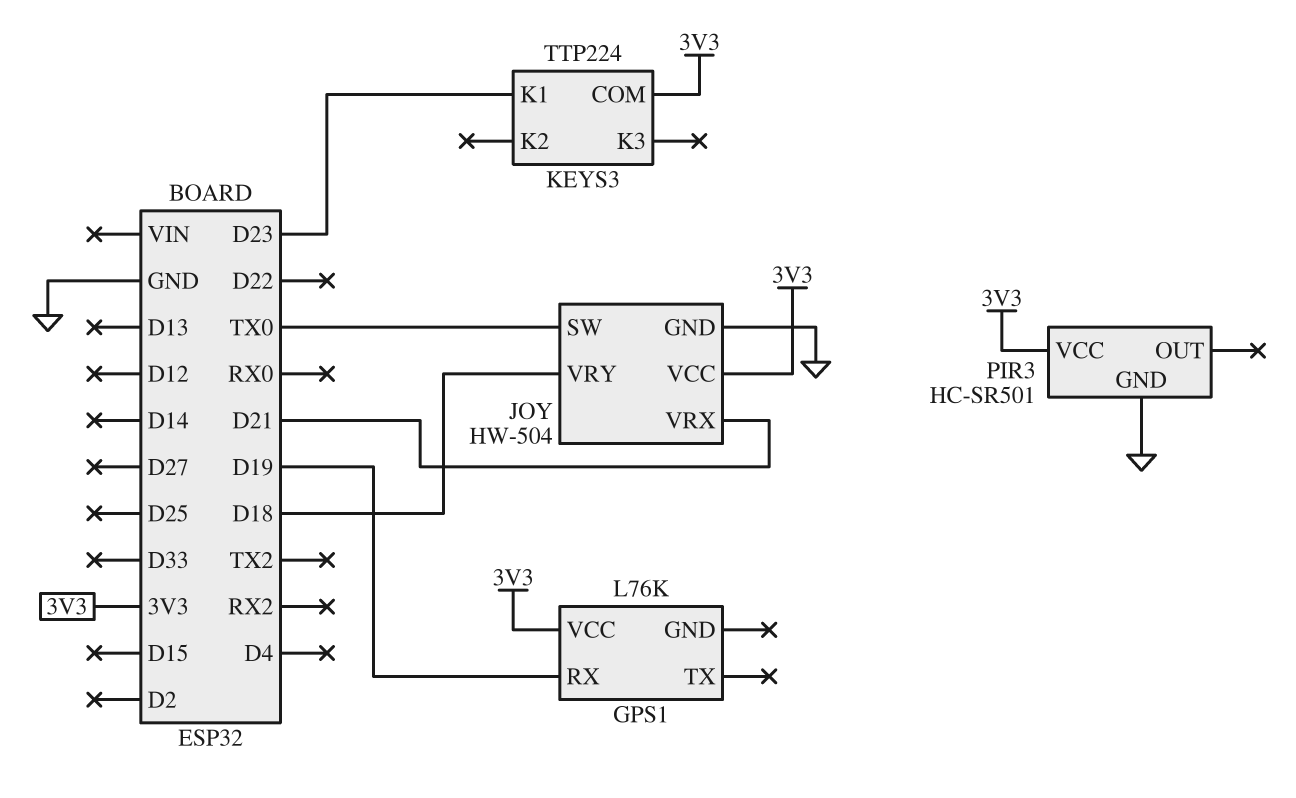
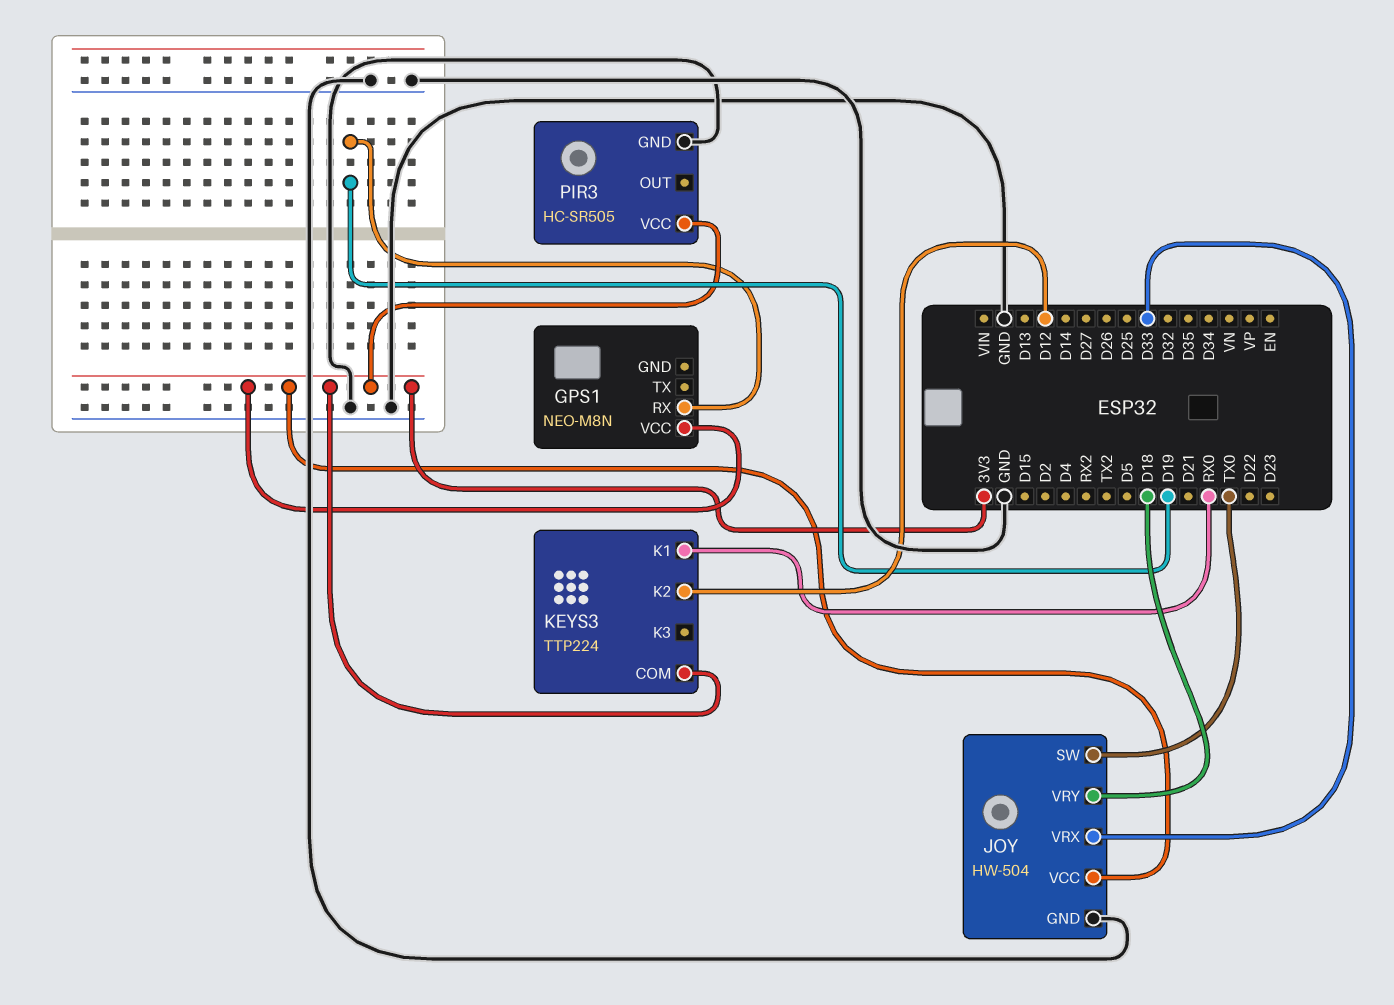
GPS1: L76K -> NEO-M8N
JOY pin VRX: D21 -> D33
KEYS3 pin K1: D23 -> RX0
KEYS3 pin K2: none -> D12
PIR3: HC-SR501 -> HC-SR505

